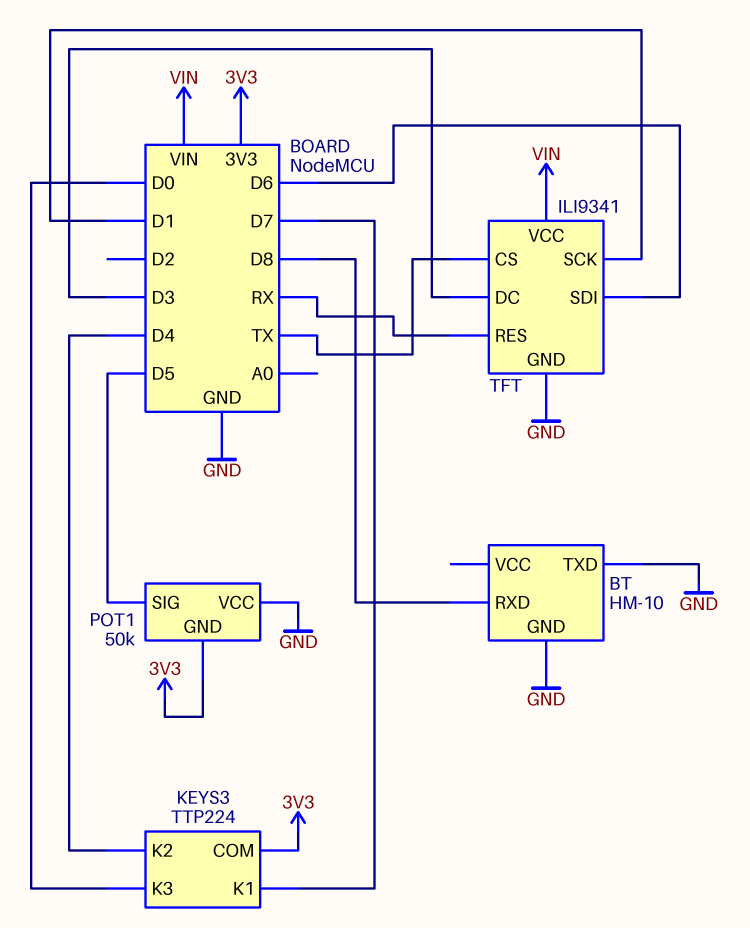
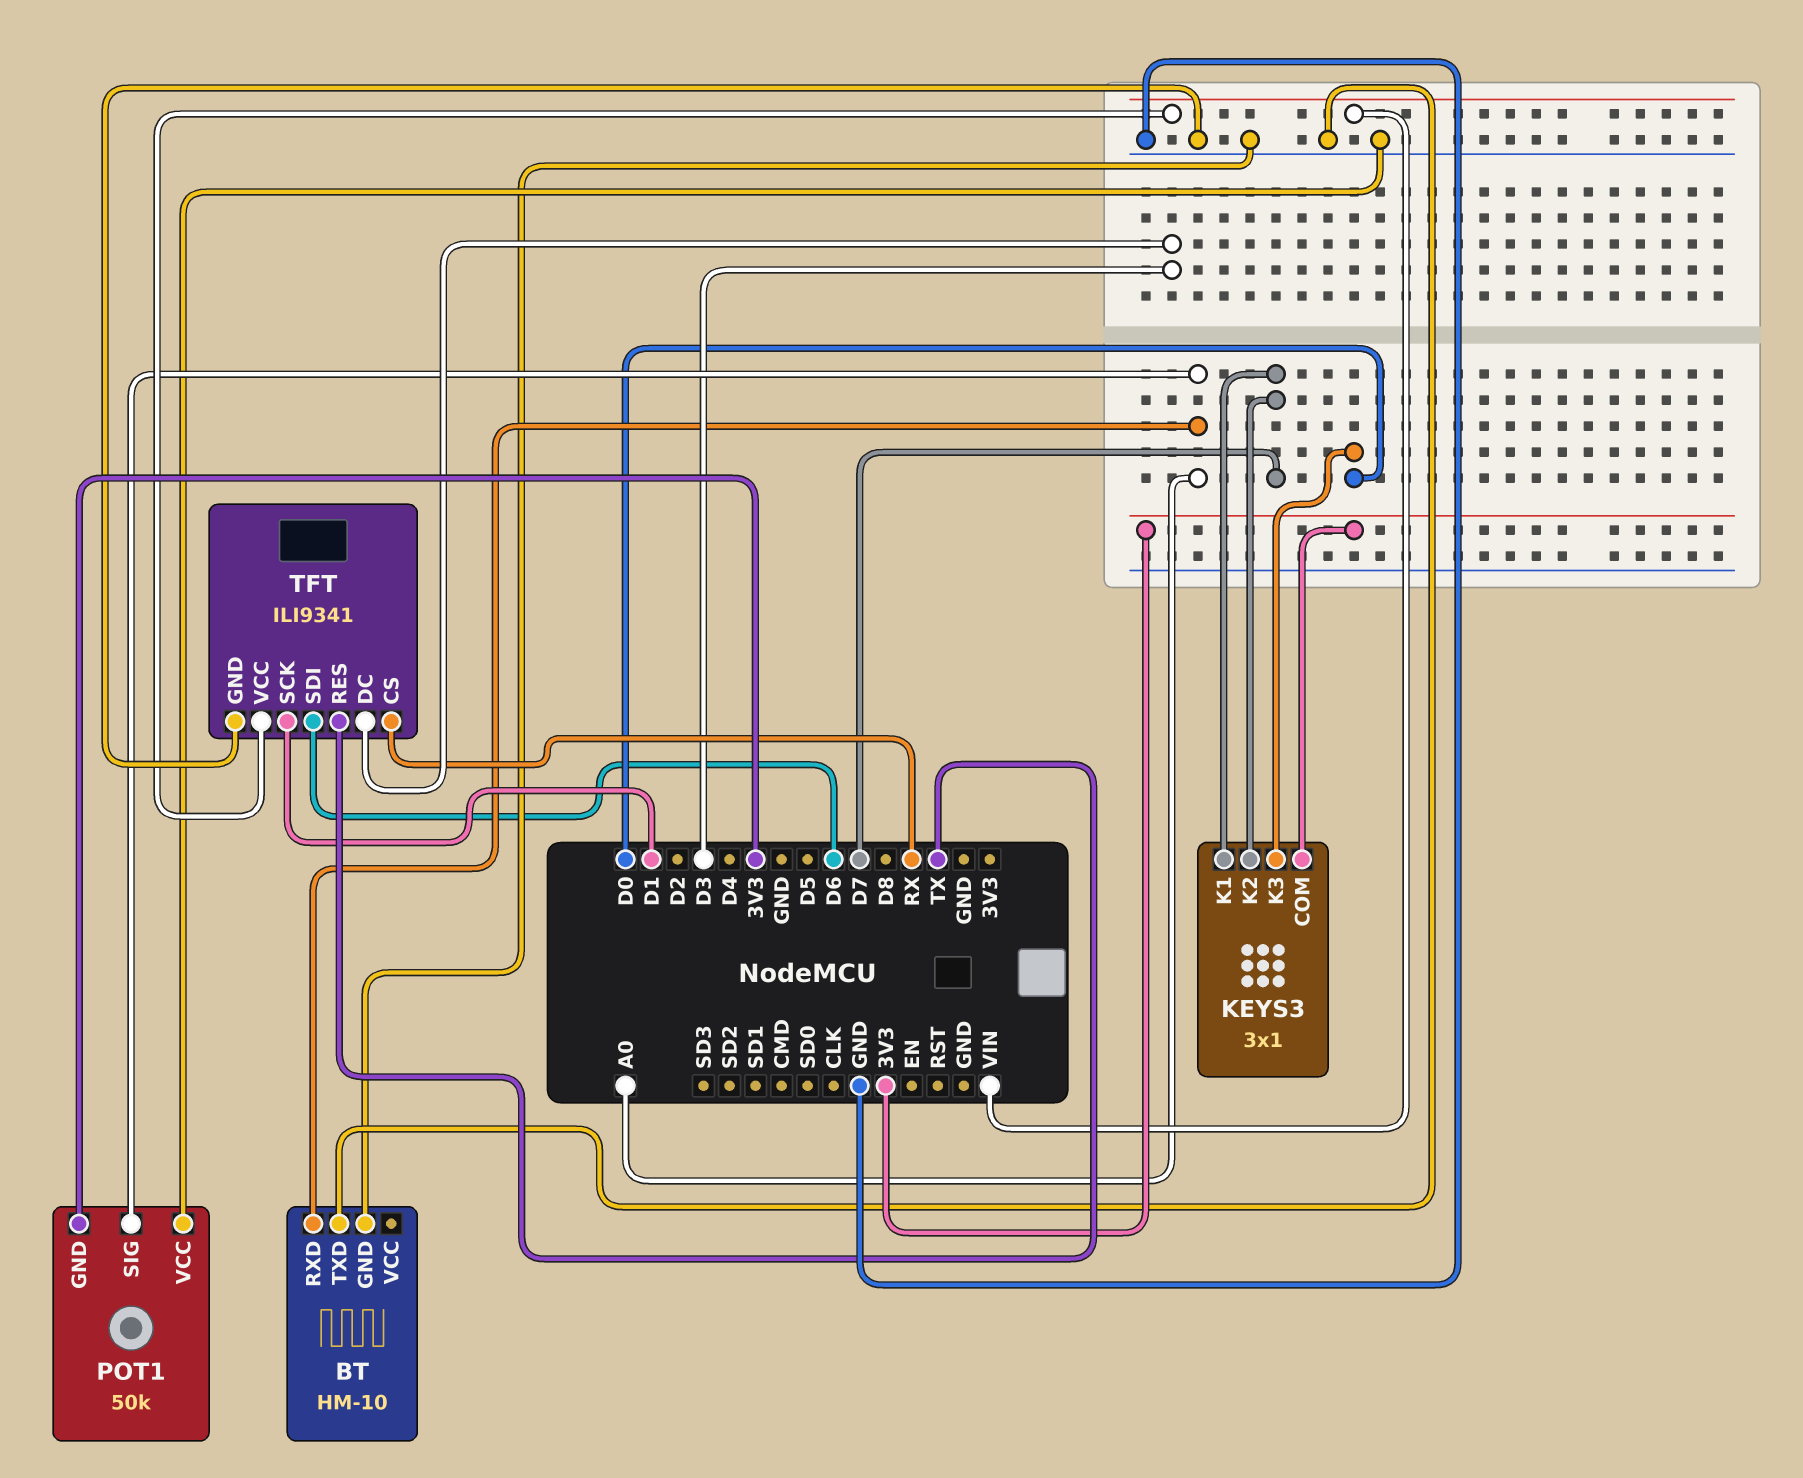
BT pin RXD: D8 -> A0
KEYS3: TTP224 -> 3x1
KEYS3 pin K2: D4 -> D7
POT1 pin SIG: D5 -> A0
TFT pin CS: TX -> RX
TFT pin RES: RX -> TX

